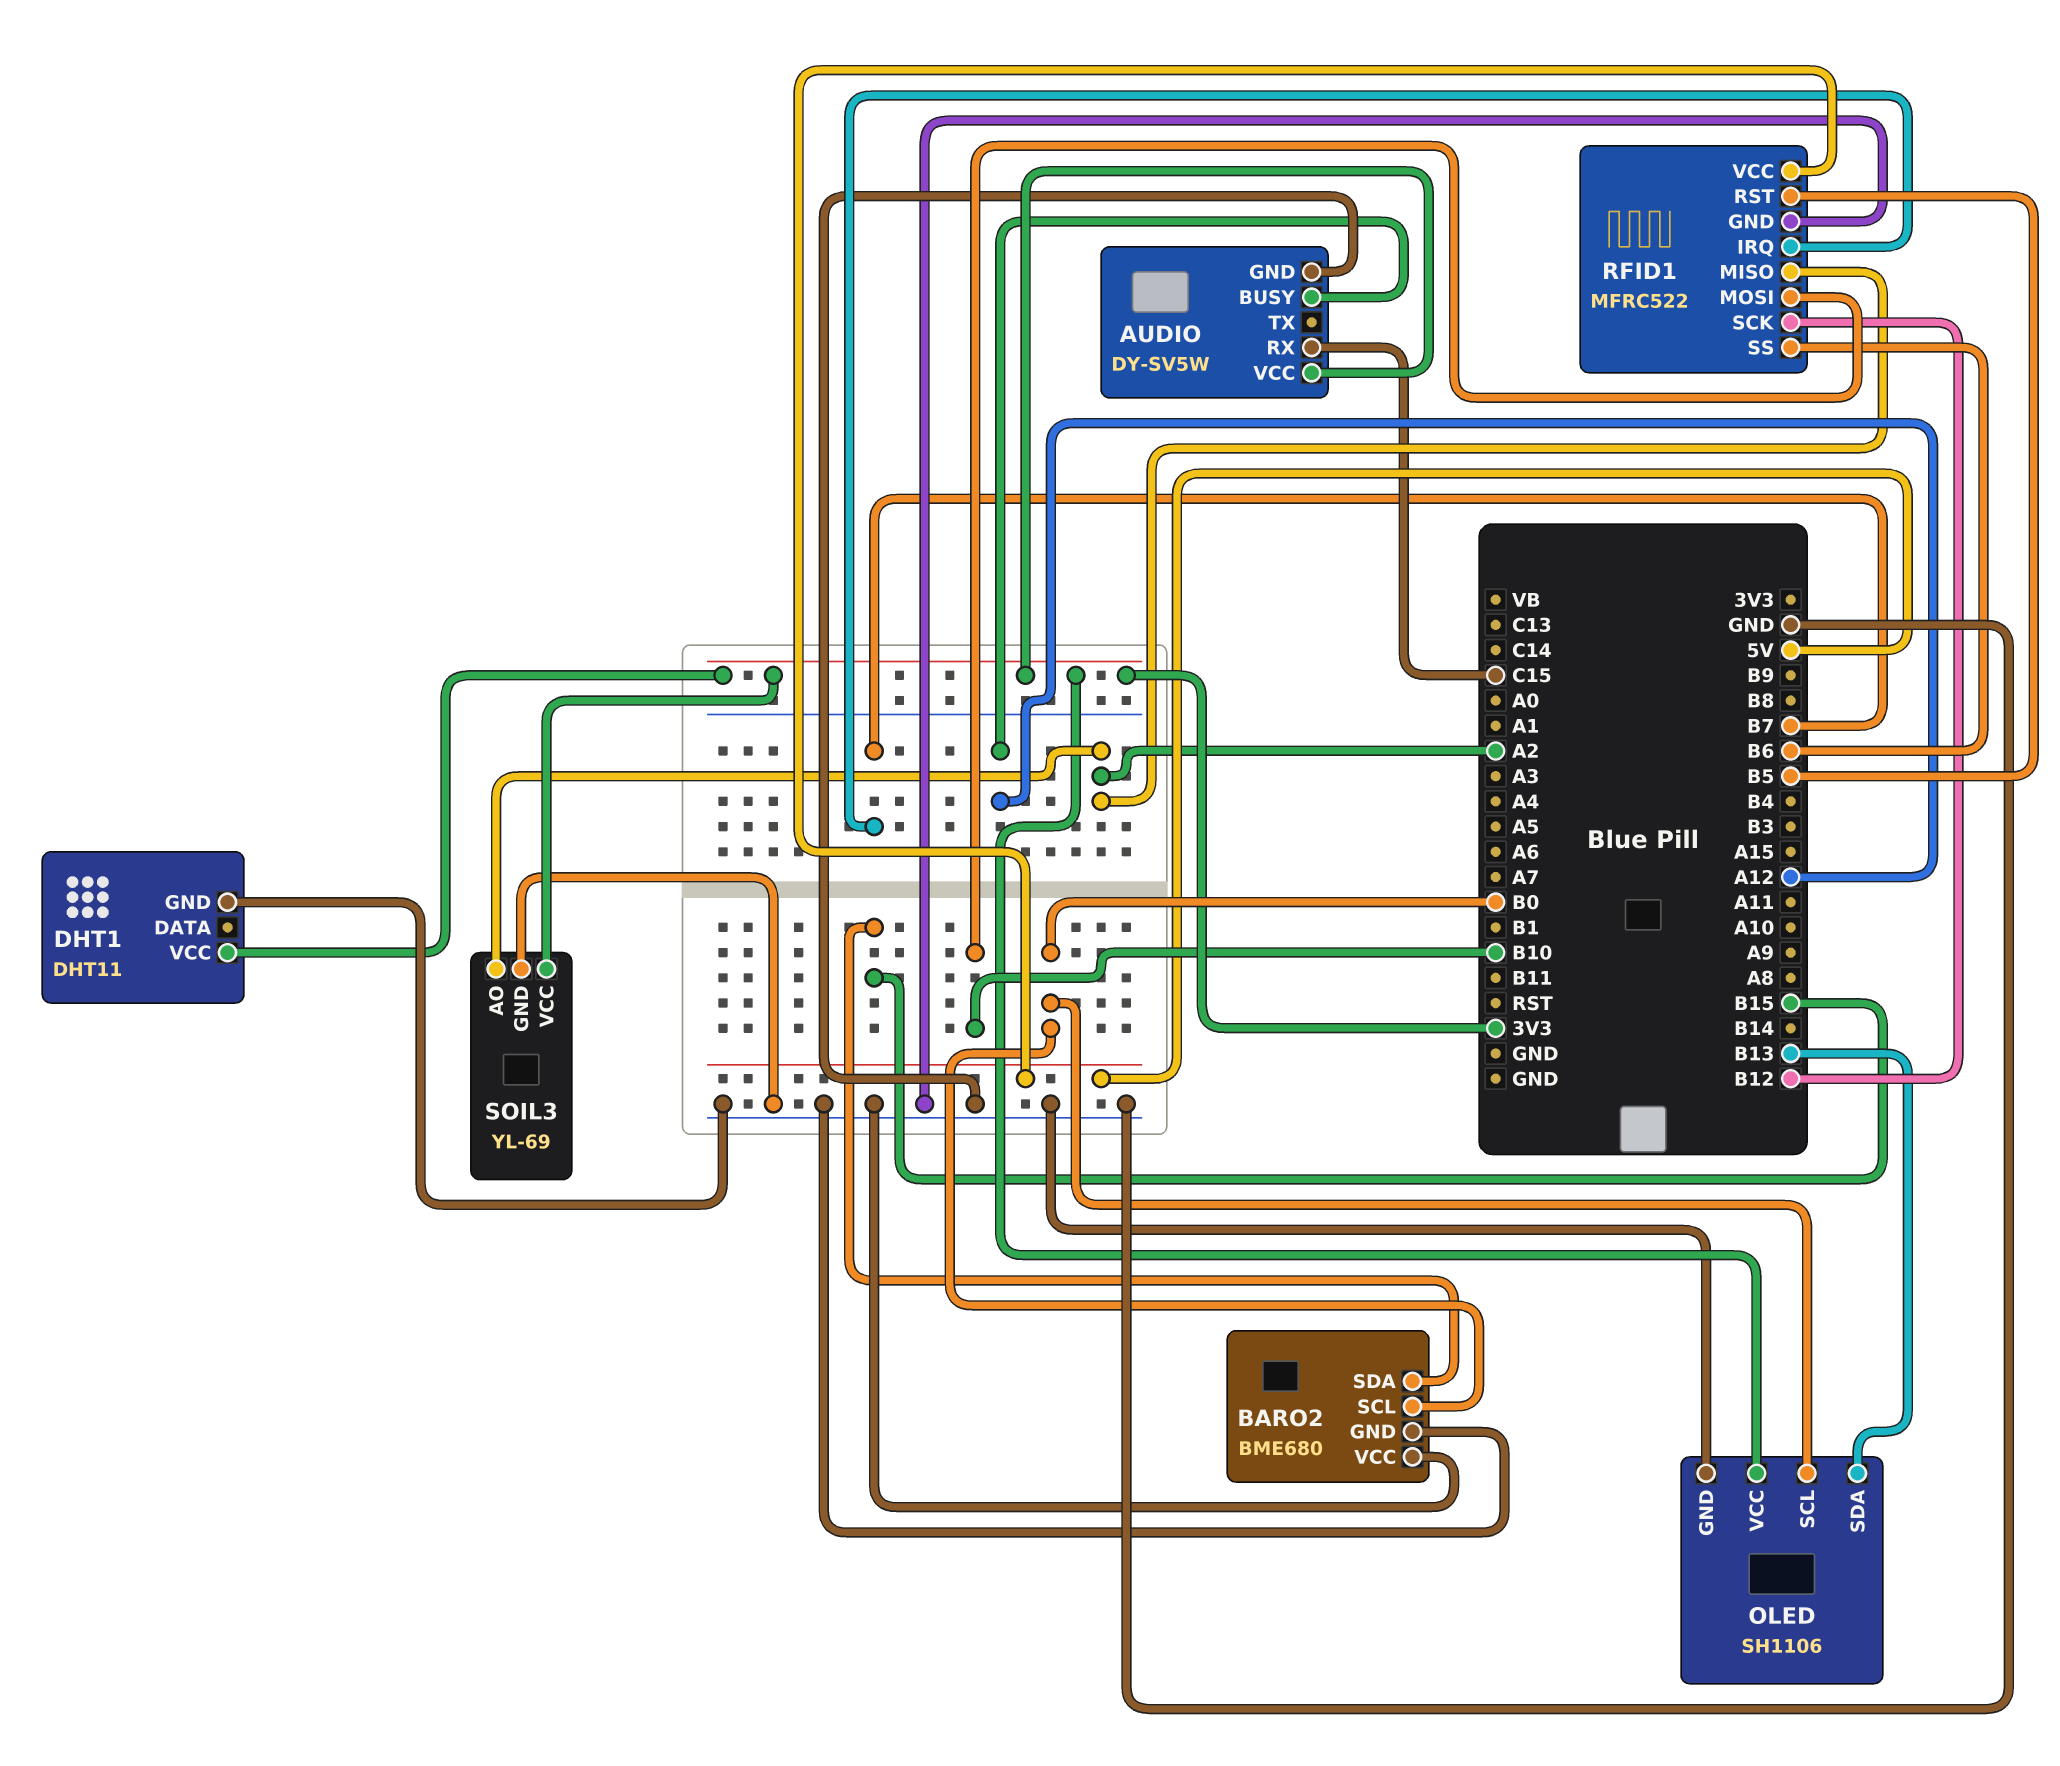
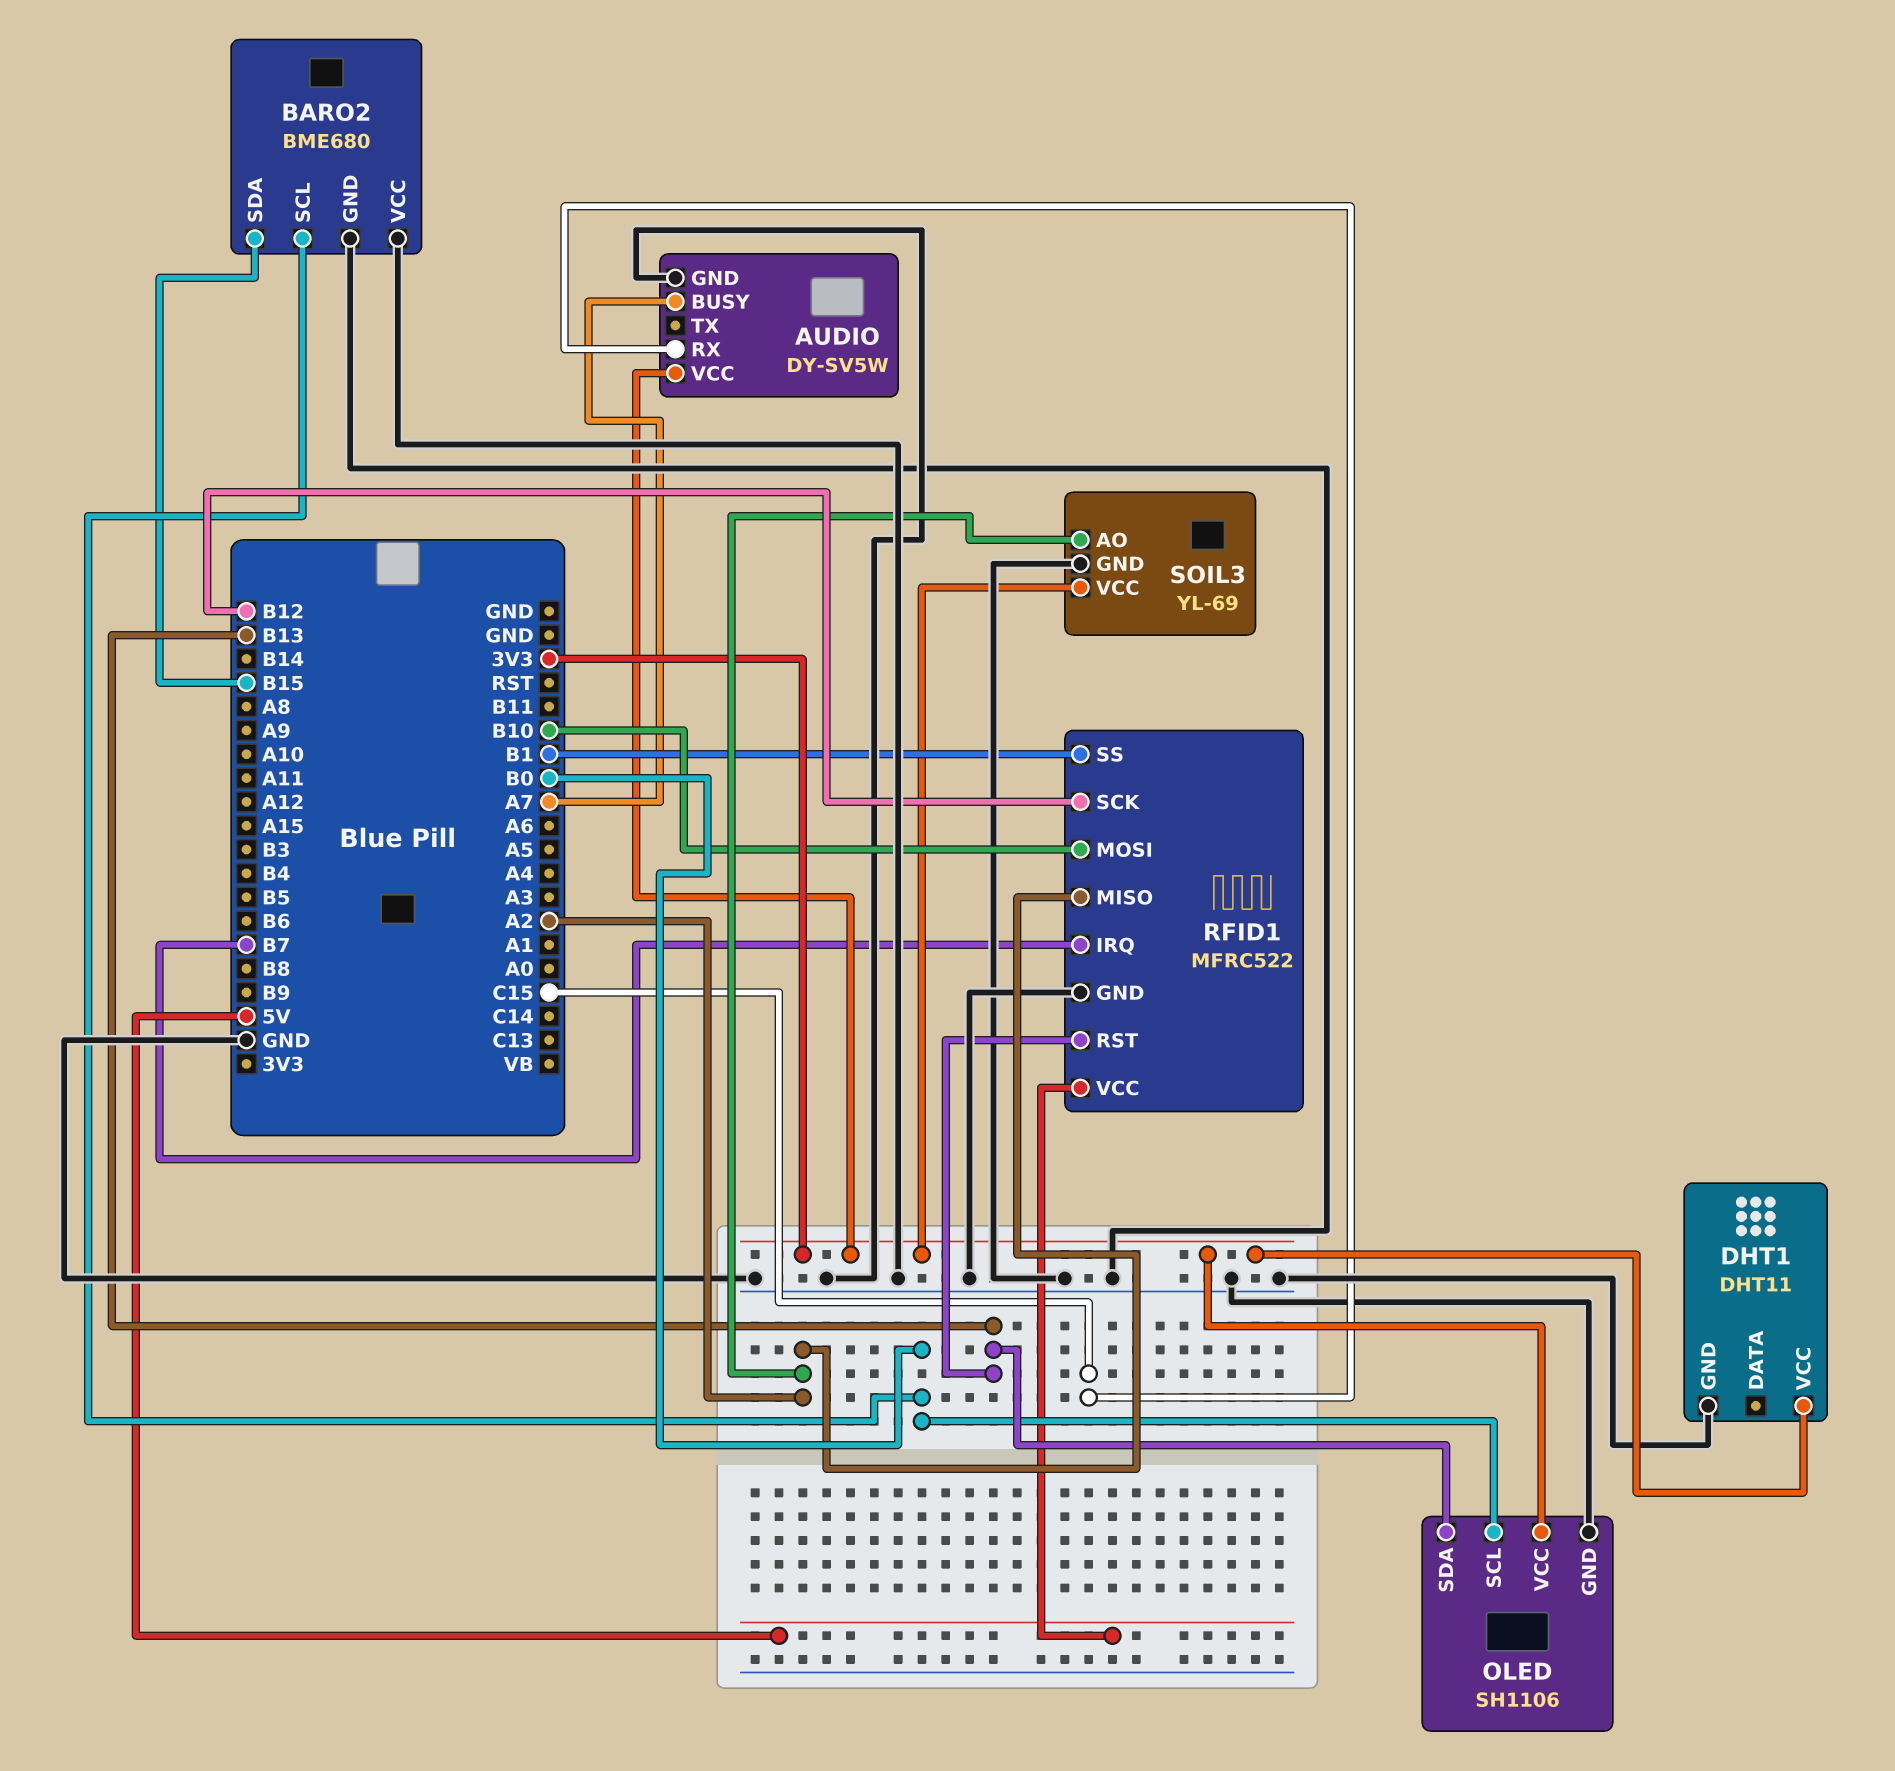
AUDIO pin BUSY: A12 -> A7
RFID1 pin RST: B5 -> B13
RFID1 pin SS: B6 -> B1

